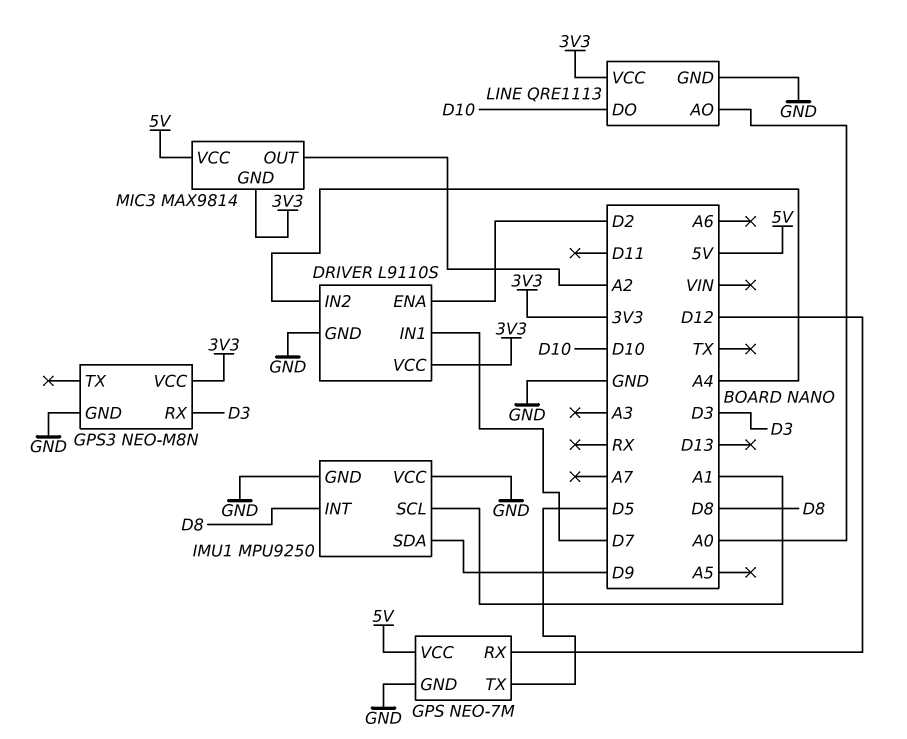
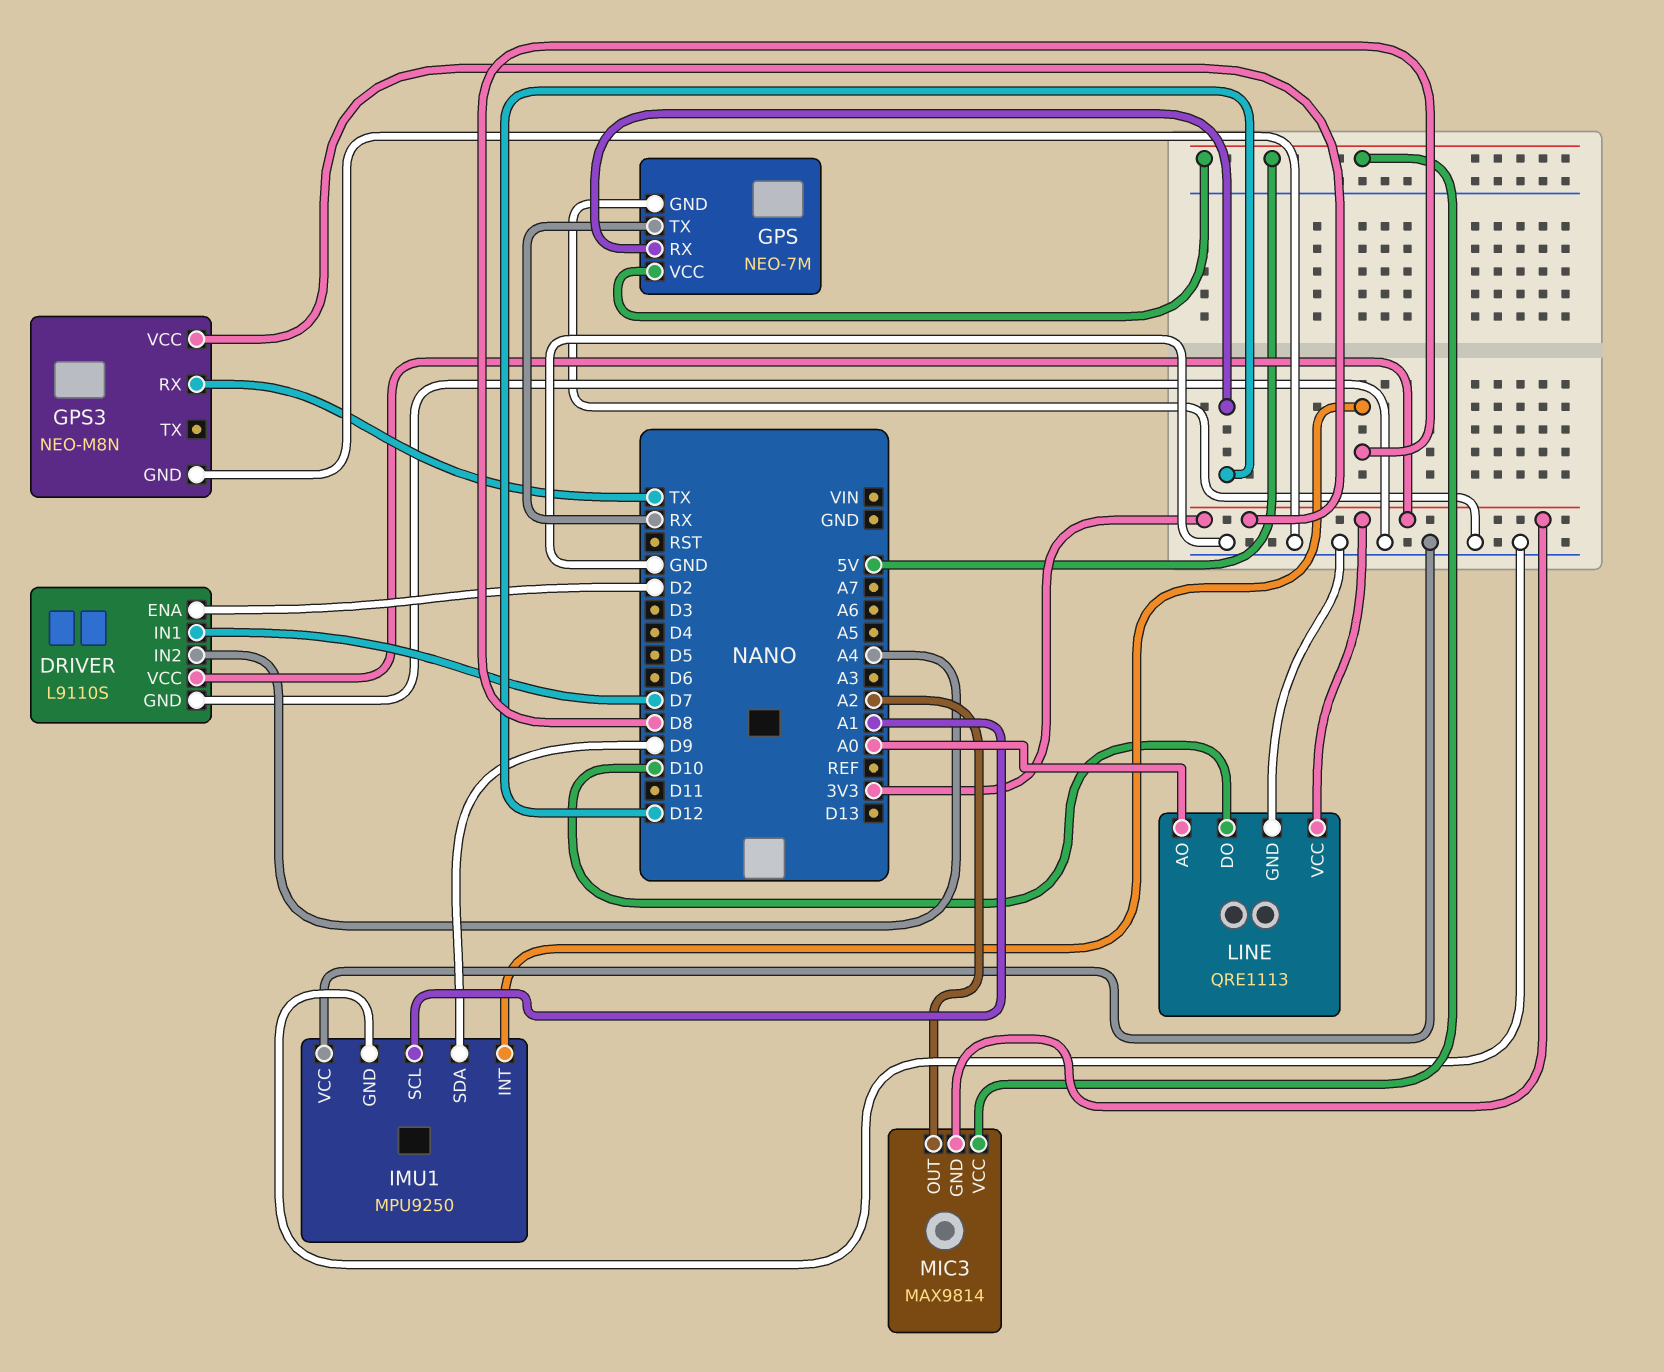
GPS pin TX: D5 -> RX
GPS3 pin RX: D3 -> TX

